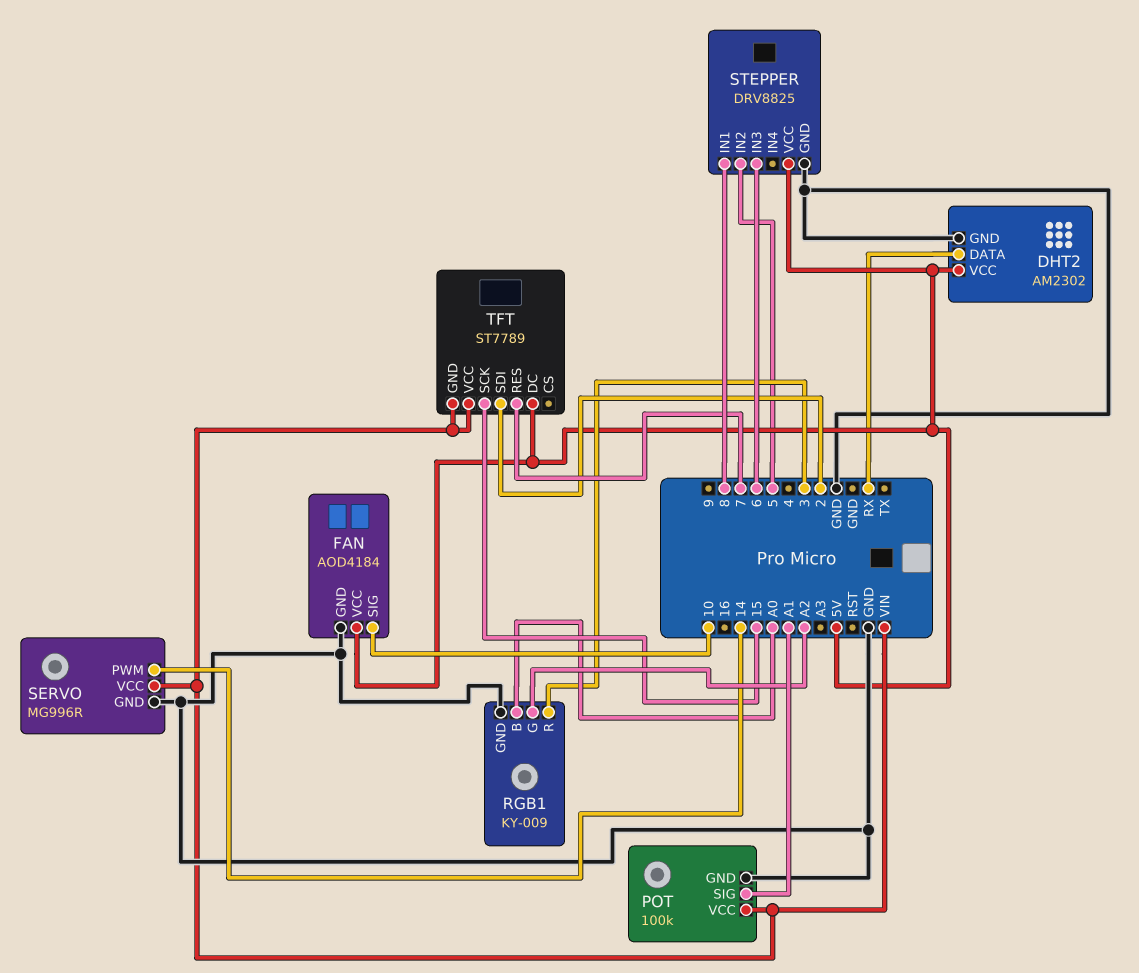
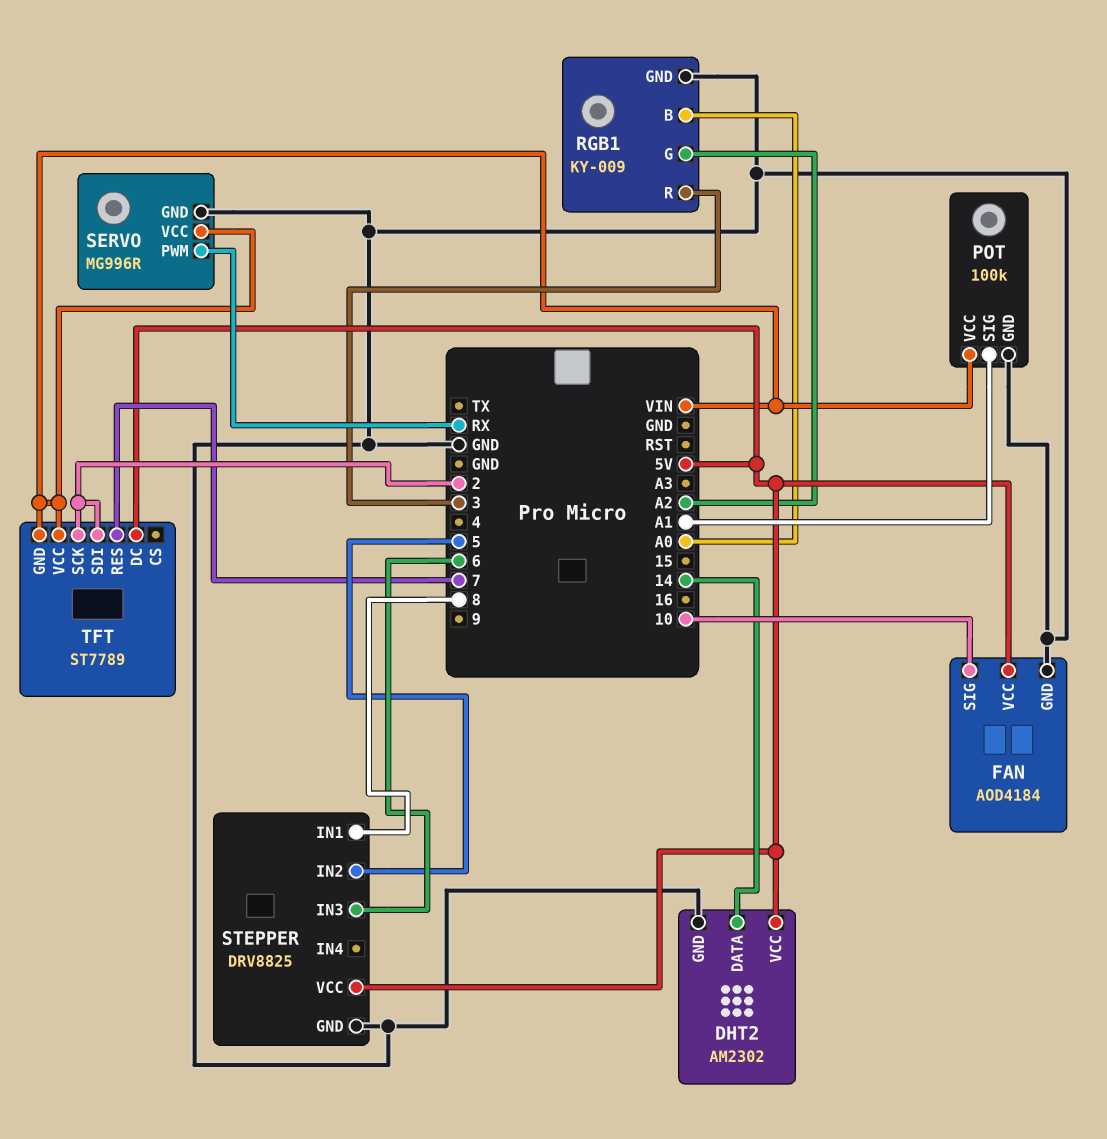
DHT2 pin DATA: RX -> 14
SERVO pin PWM: 14 -> RX
TFT pin SCK: 15 -> 2

